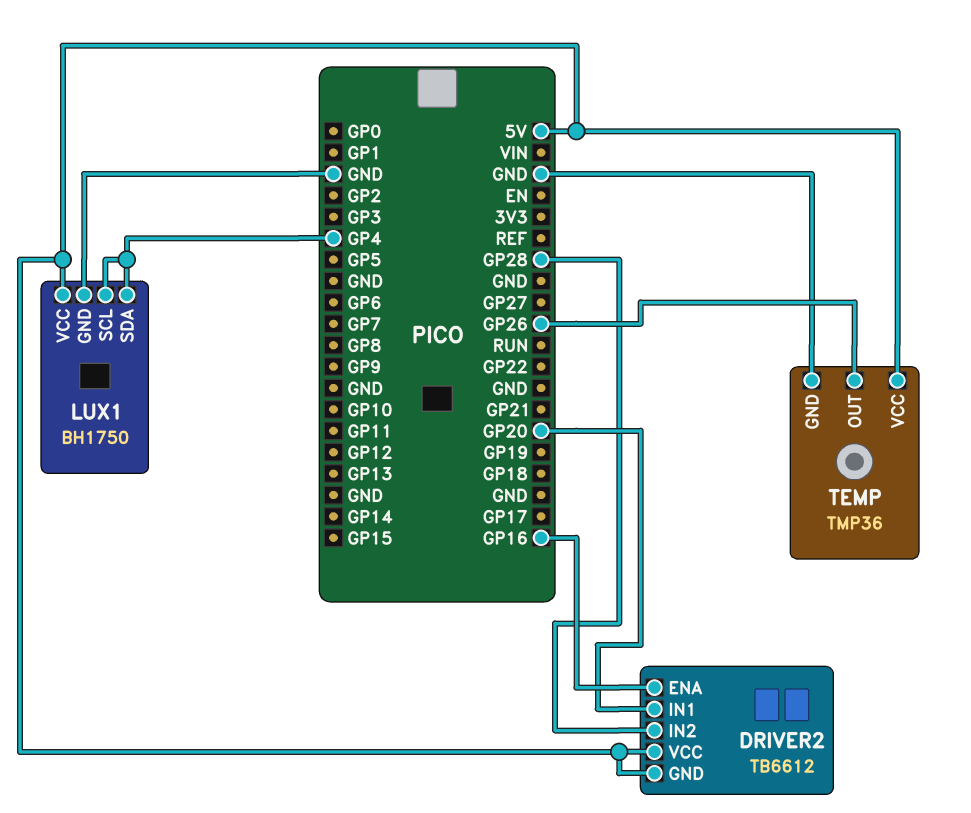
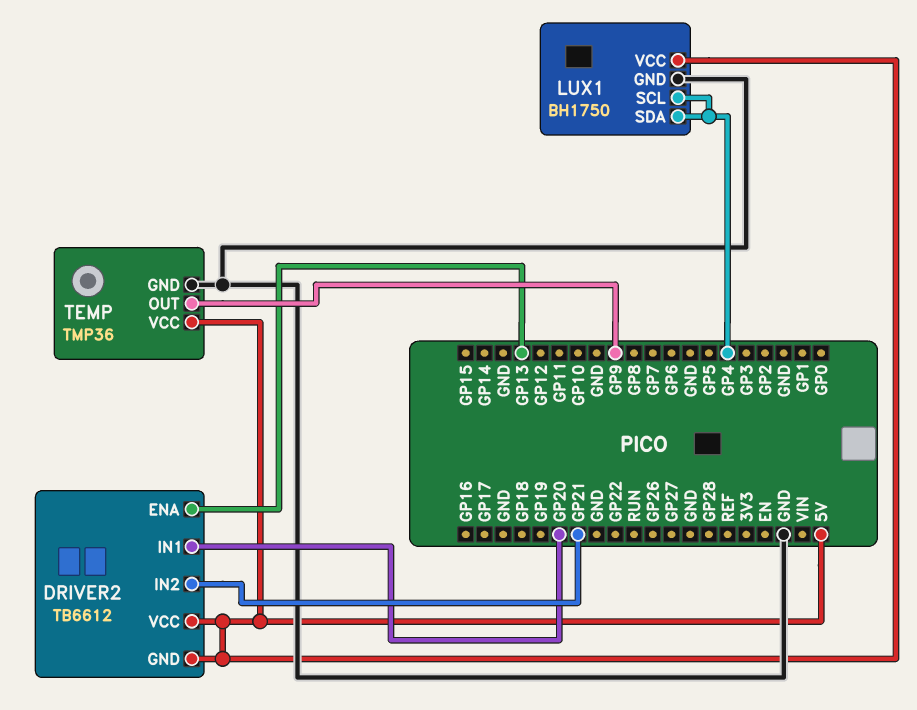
DRIVER2 pin ENA: GP16 -> GP13
DRIVER2 pin IN2: GP28 -> GP21
TEMP pin OUT: GP26 -> GP9

